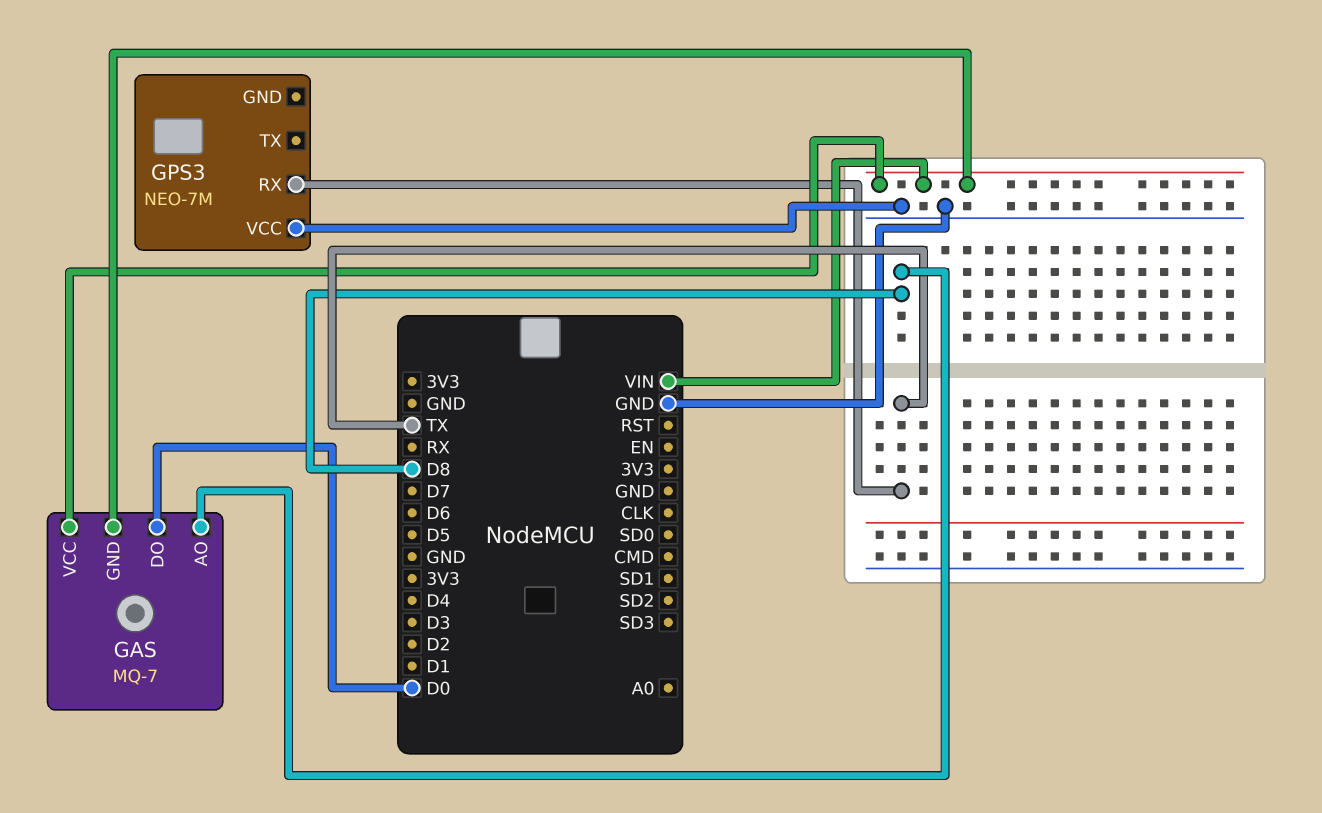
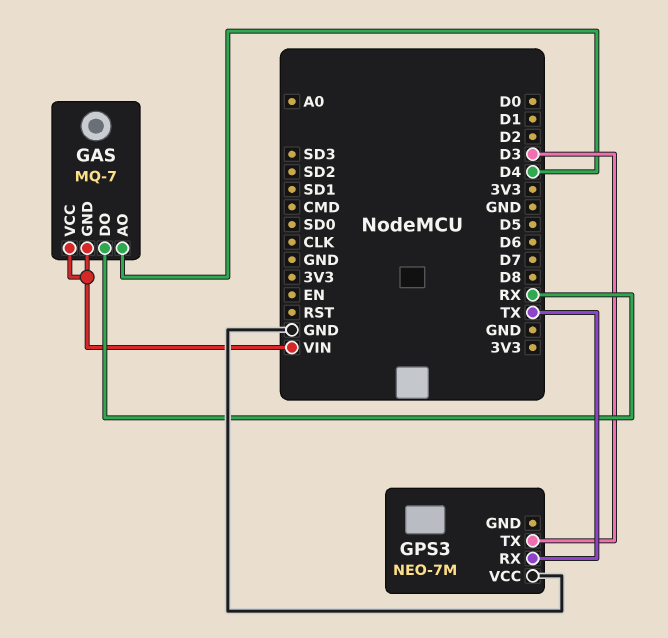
GAS pin AO: D8 -> D4
GAS pin DO: D0 -> RX
GPS3 pin TX: none -> D3

